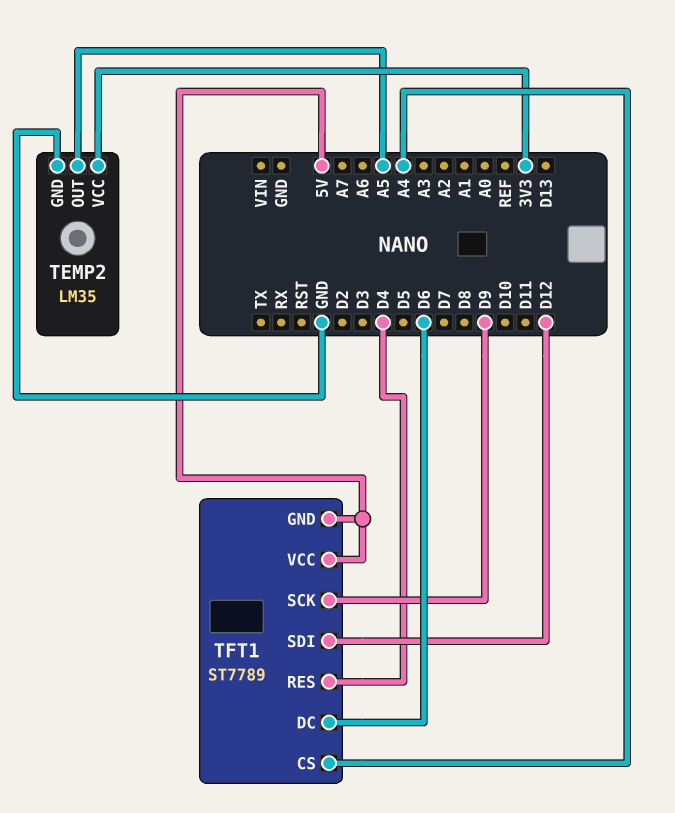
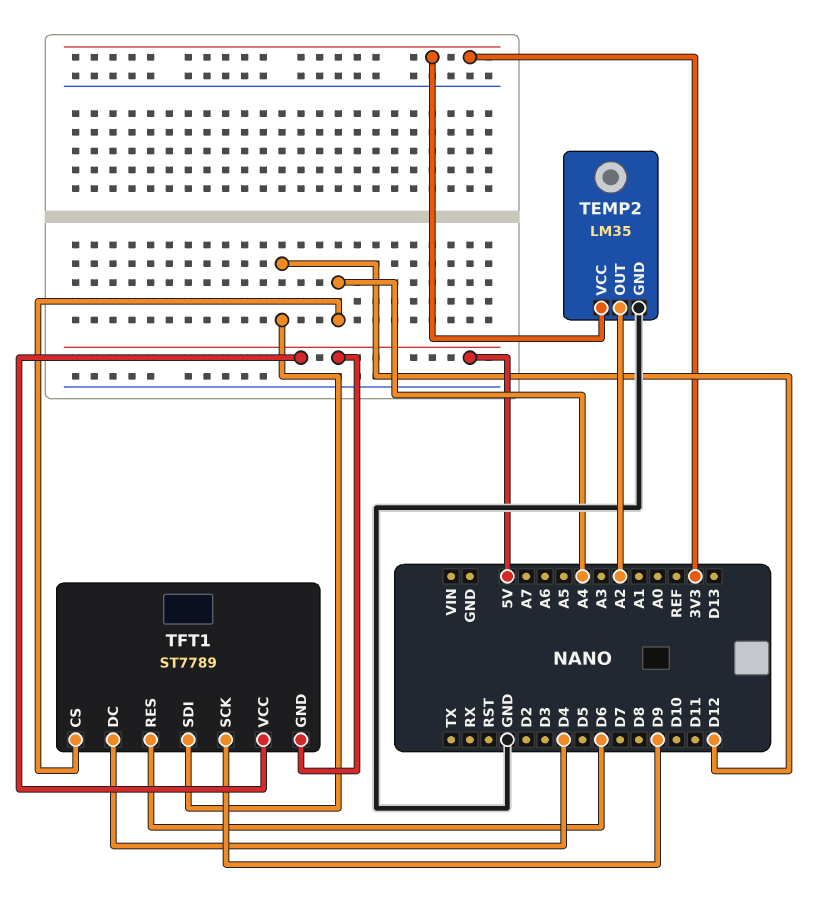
TEMP2 pin OUT: A5 -> A2
TFT1 pin DC: D6 -> D4
TFT1 pin RES: D4 -> D6

